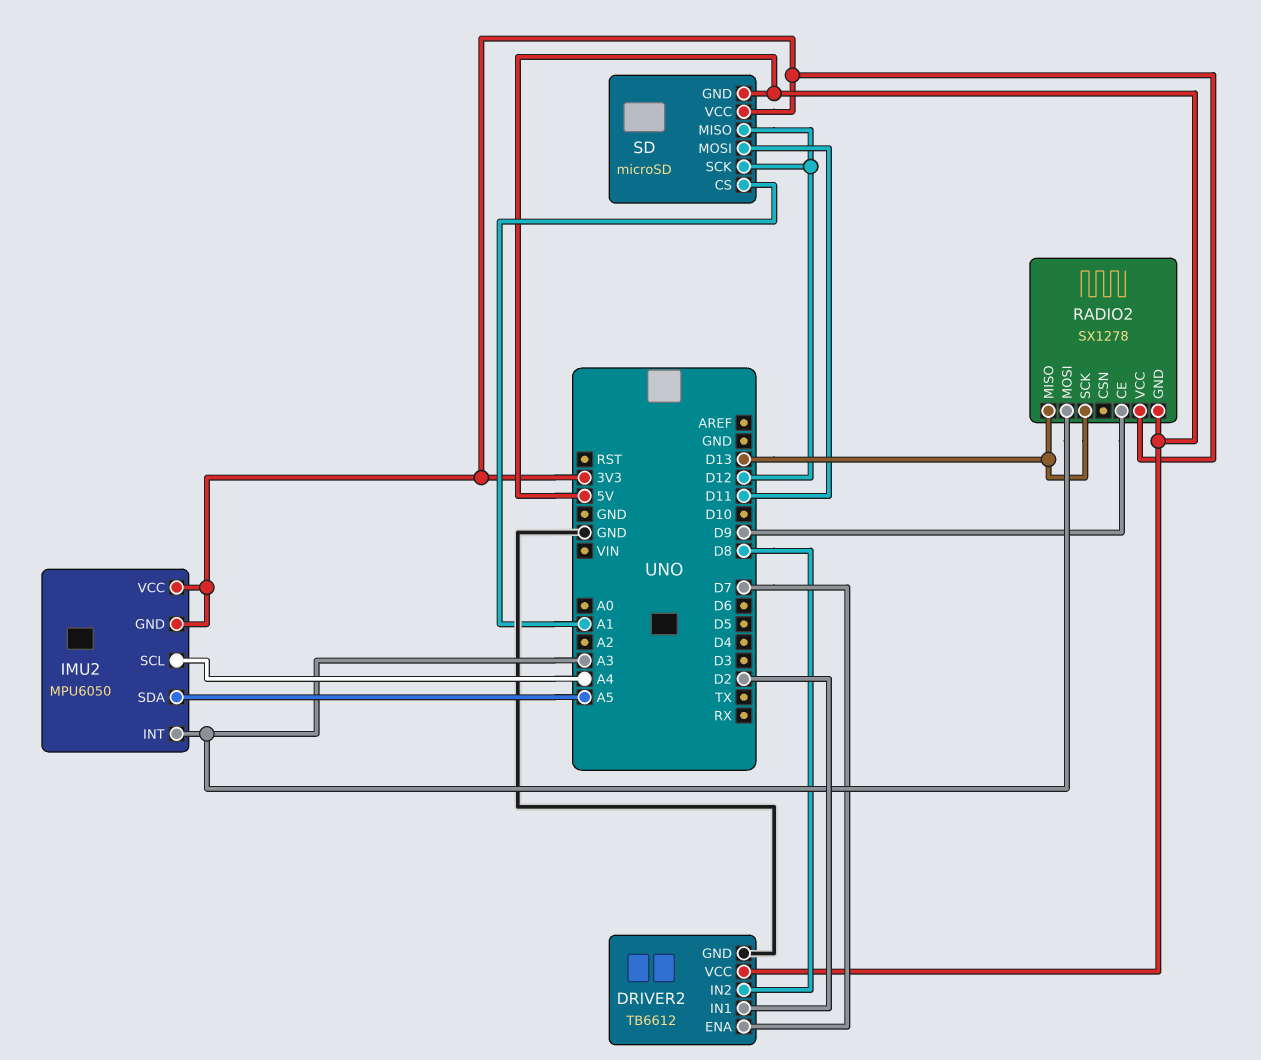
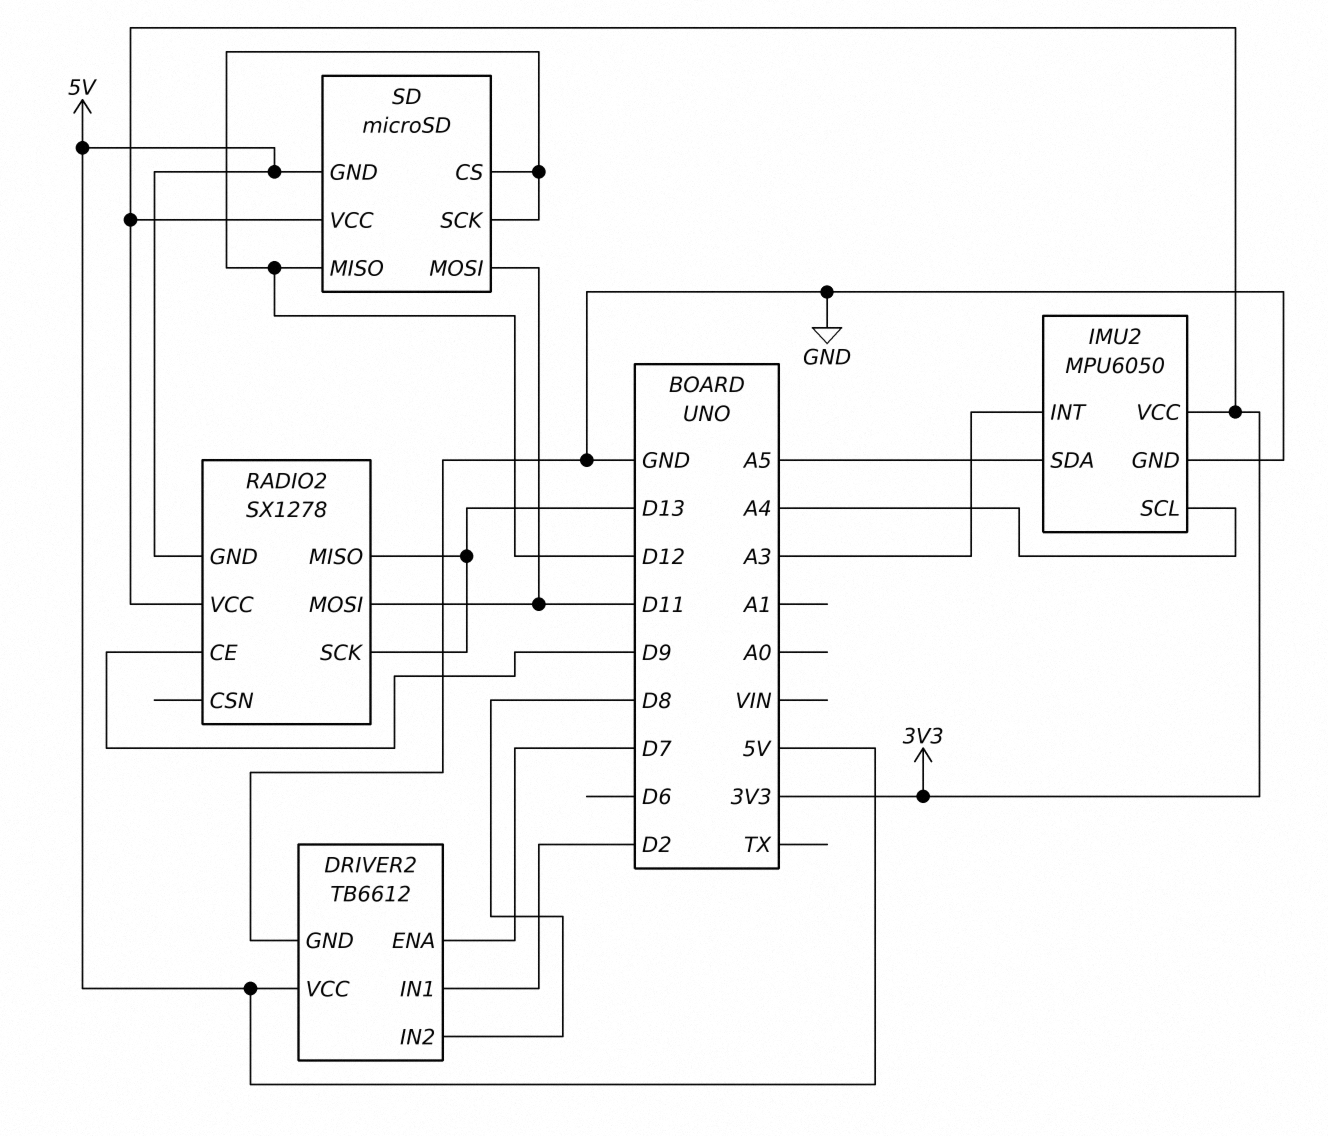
IMU2 pin GND: 3V3 -> GND
RADIO2 pin MOSI: A3 -> D11
SD pin CS: A1 -> D12

